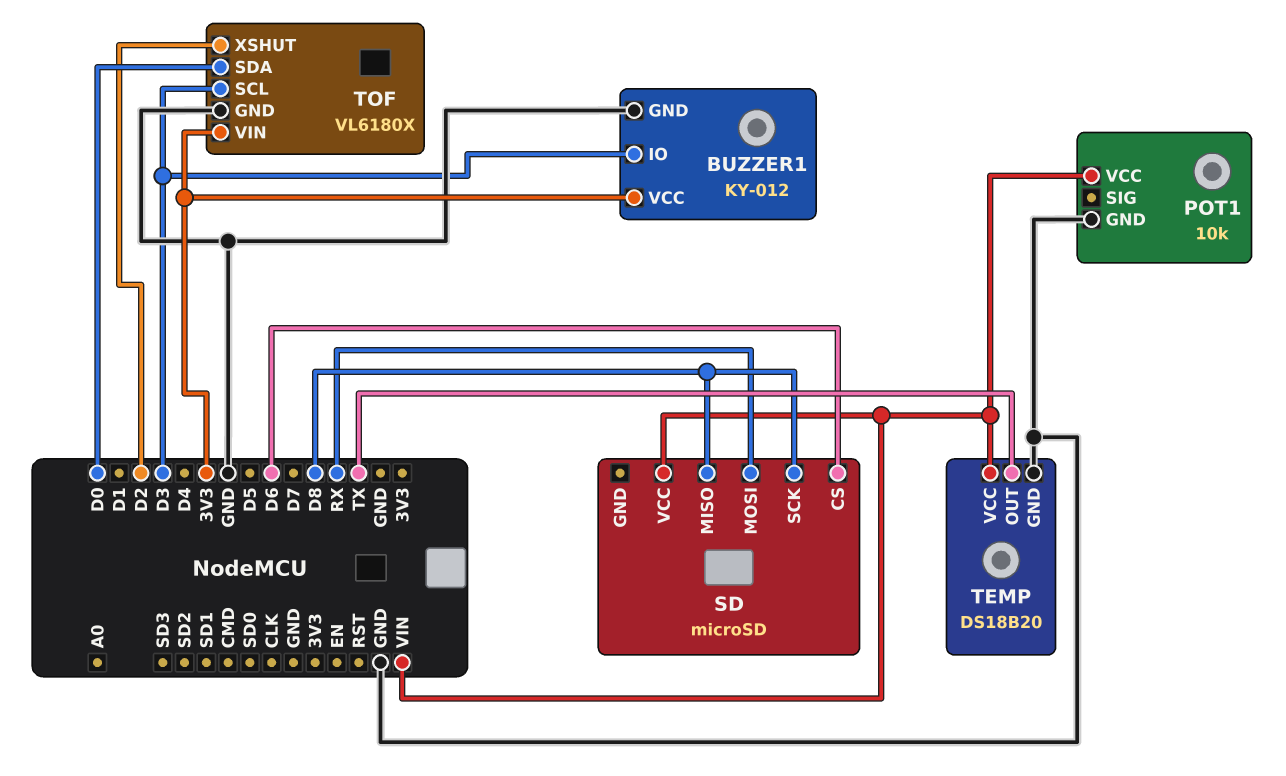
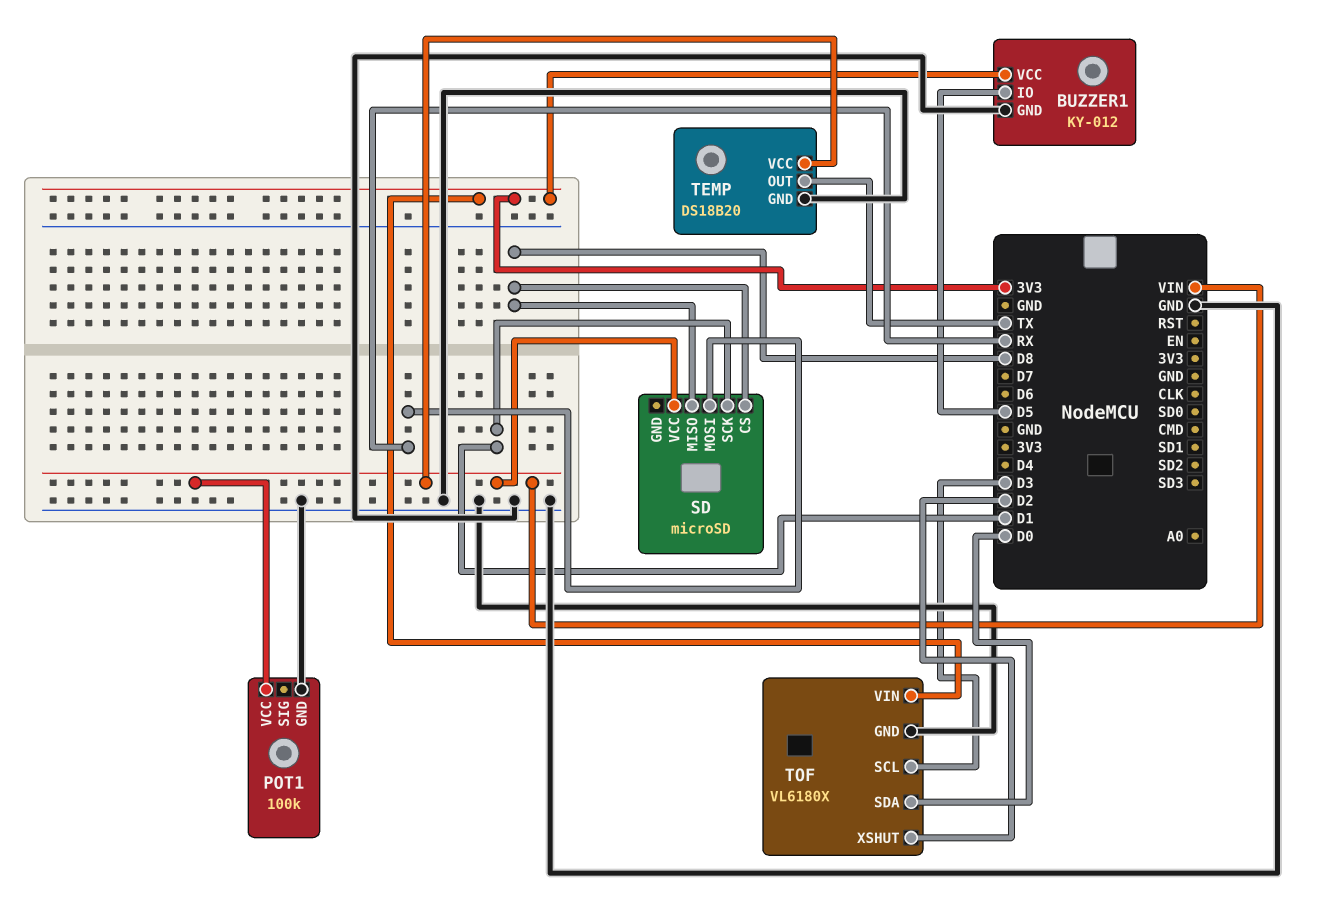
BUZZER1 pin IO: D3 -> D5
POT1: 10k -> 100k
SD pin CS: D6 -> D8
SD pin SCK: D8 -> D1

